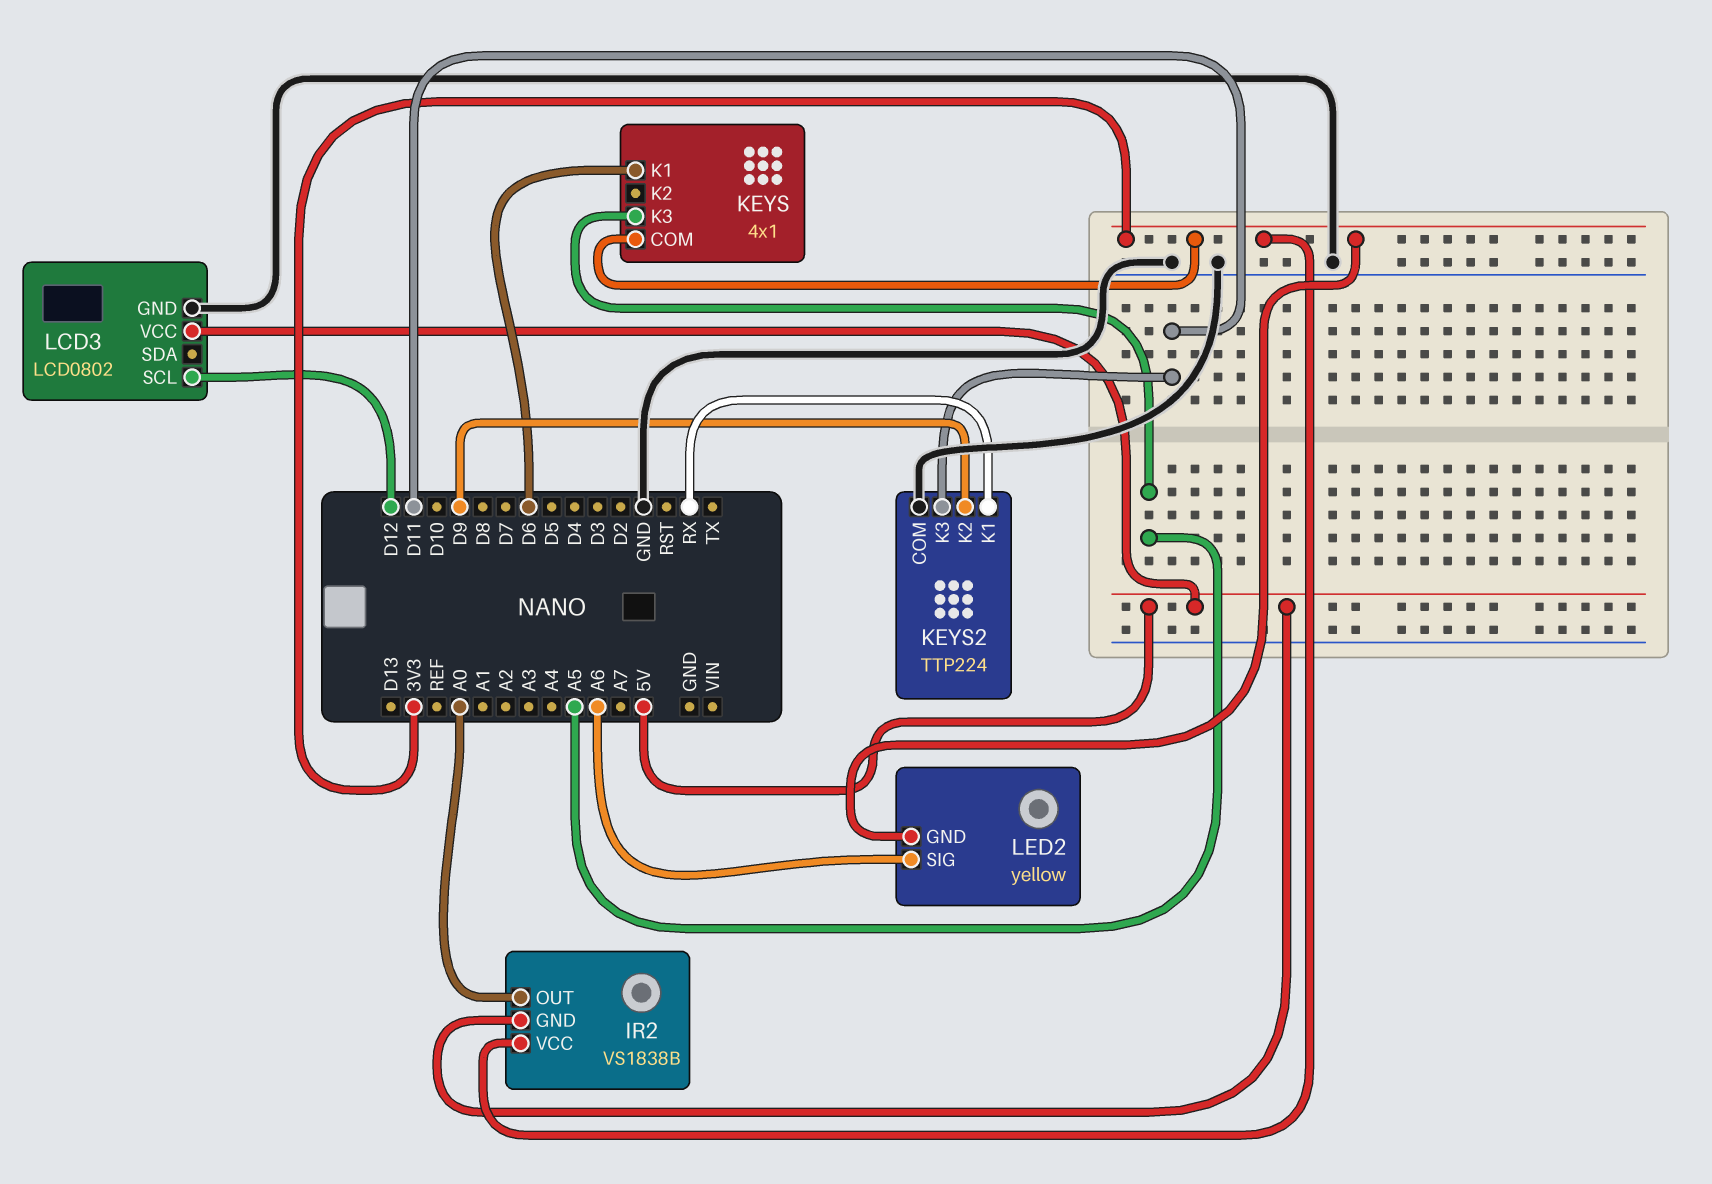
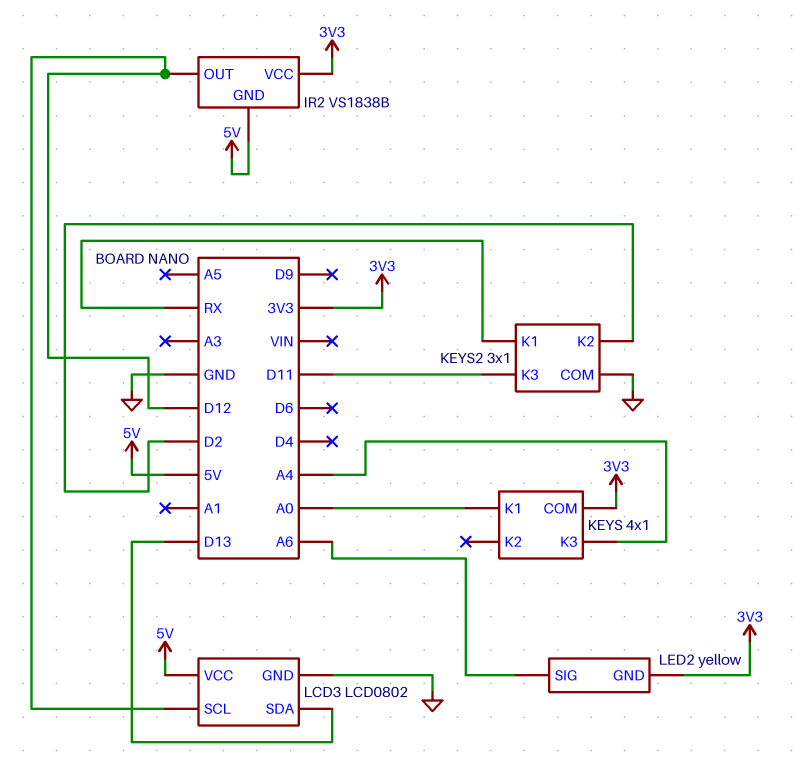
IR2 pin OUT: A0 -> D12
KEYS pin K1: D6 -> A0
KEYS pin K3: A5 -> A4
KEYS2: TTP224 -> 3x1
KEYS2 pin K2: D9 -> D2
LCD3 pin SDA: none -> D13

